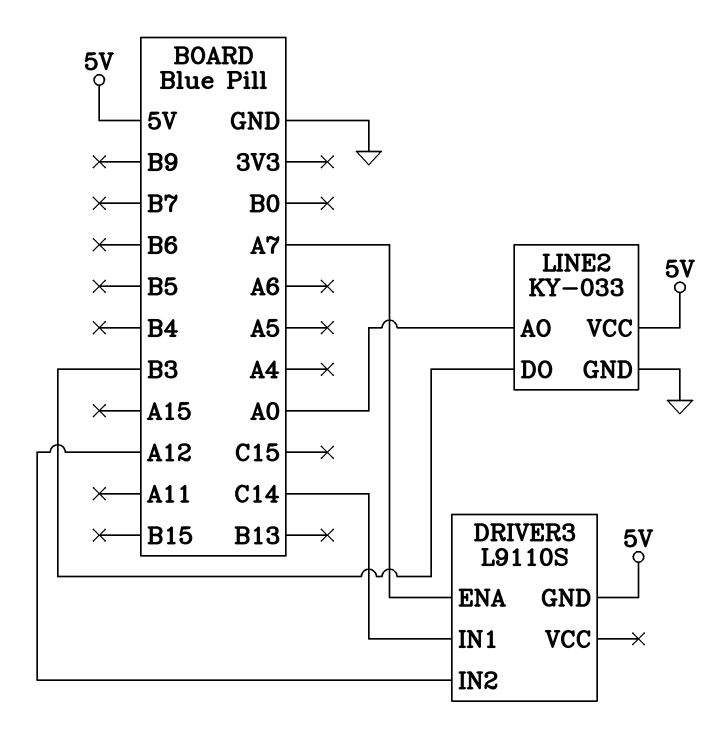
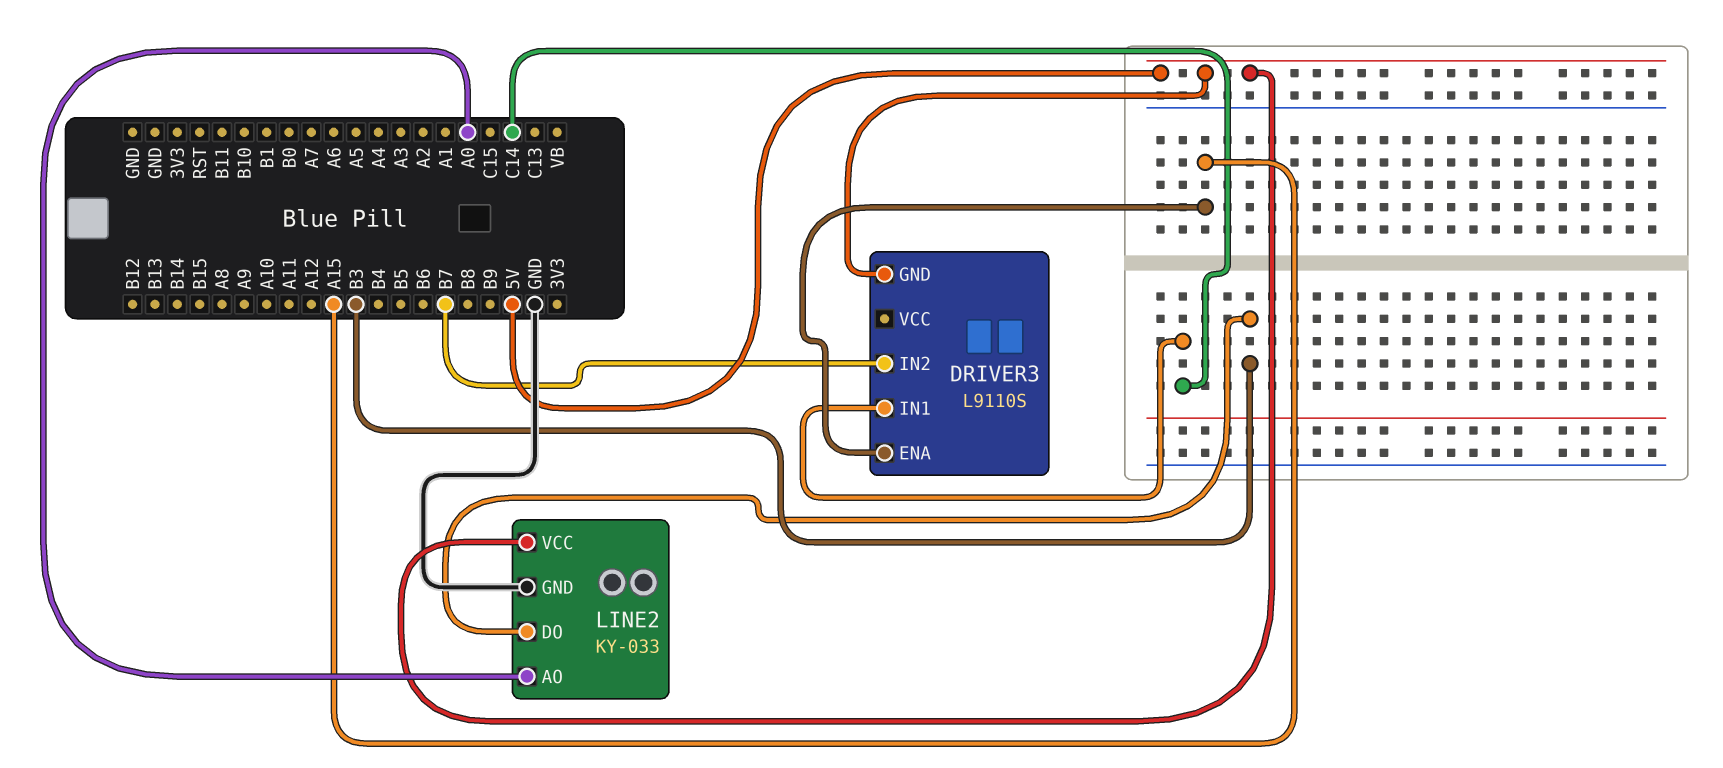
DRIVER3 pin ENA: A7 -> A15
DRIVER3 pin IN2: A12 -> B7

